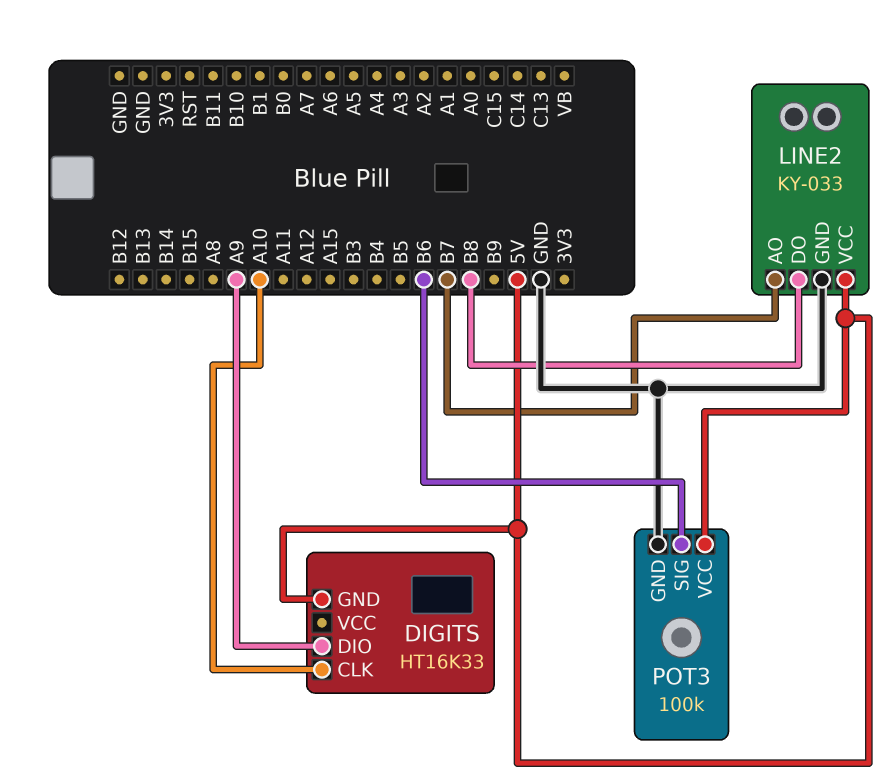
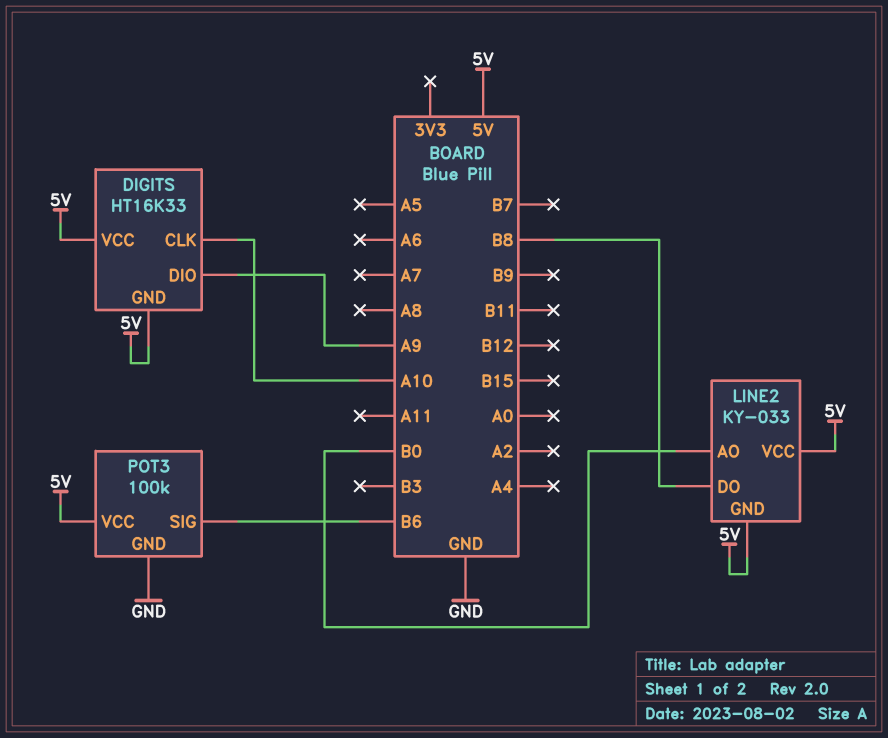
DIGITS pin VCC: none -> 5V
LINE2 pin AO: B7 -> B0
LINE2 pin GND: GND -> 5V

